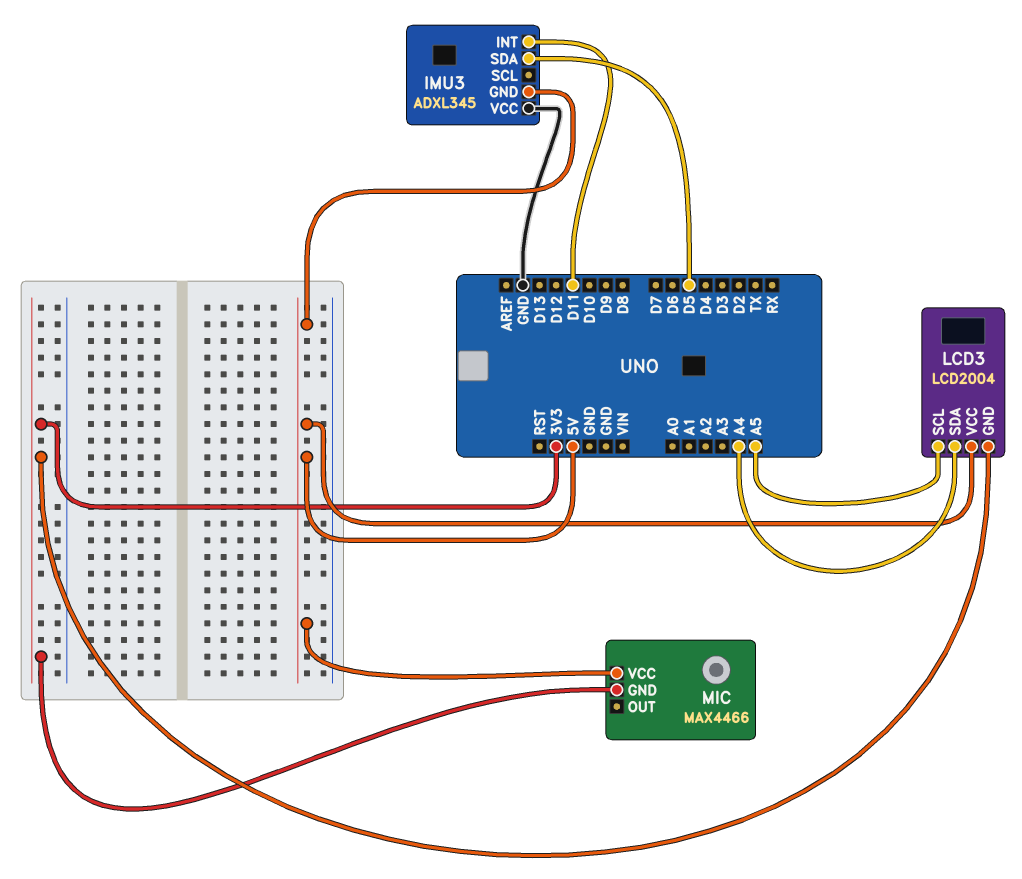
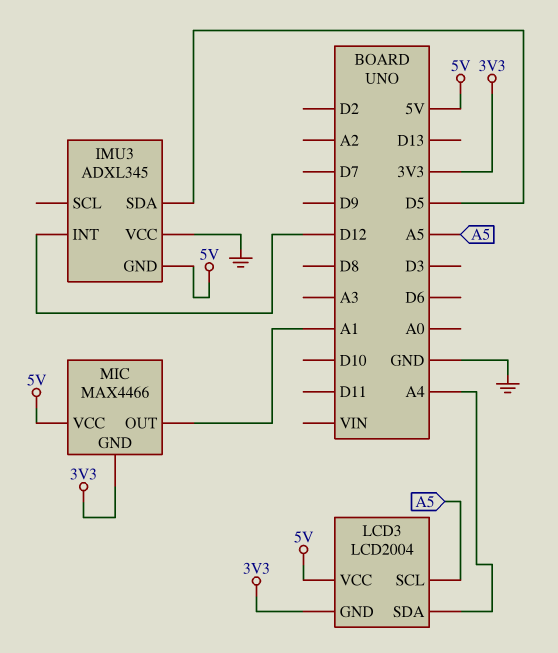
IMU3 pin INT: D11 -> D12
MIC pin OUT: none -> A1

